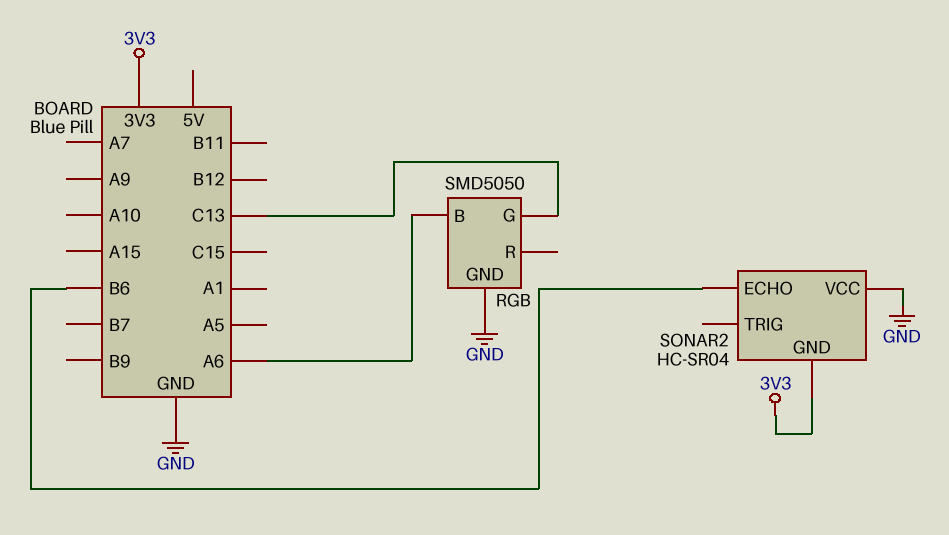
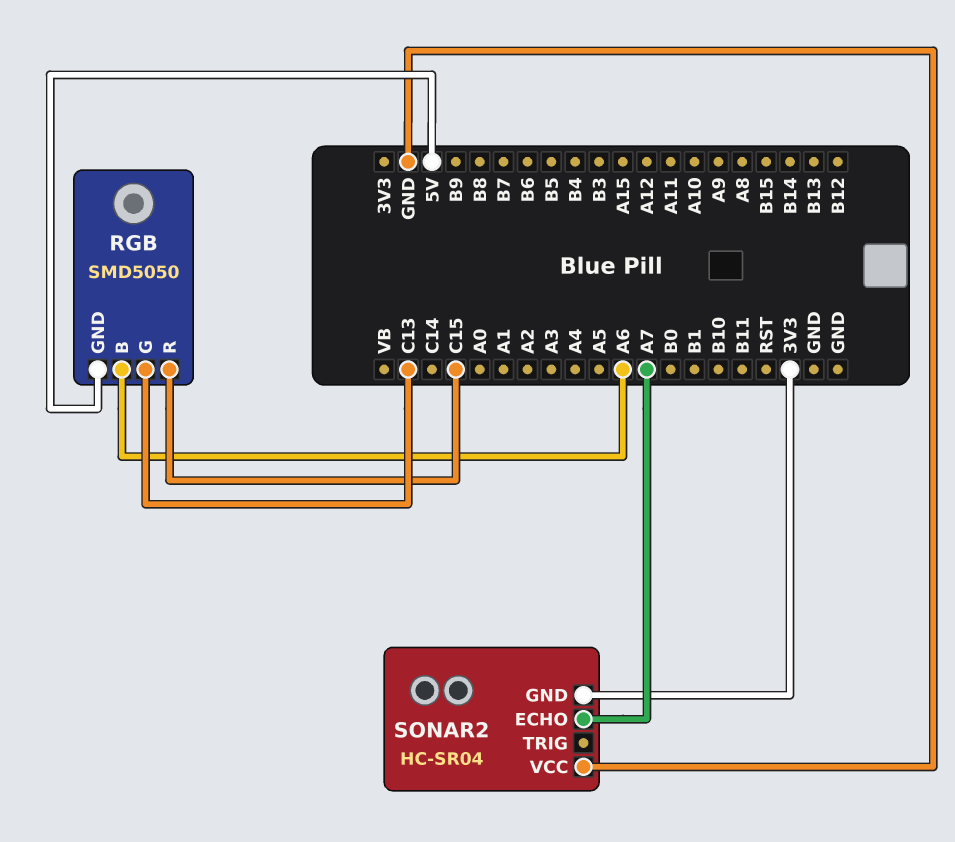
RGB pin GND: GND -> 5V
RGB pin R: none -> C15
SONAR2 pin ECHO: B6 -> A7

